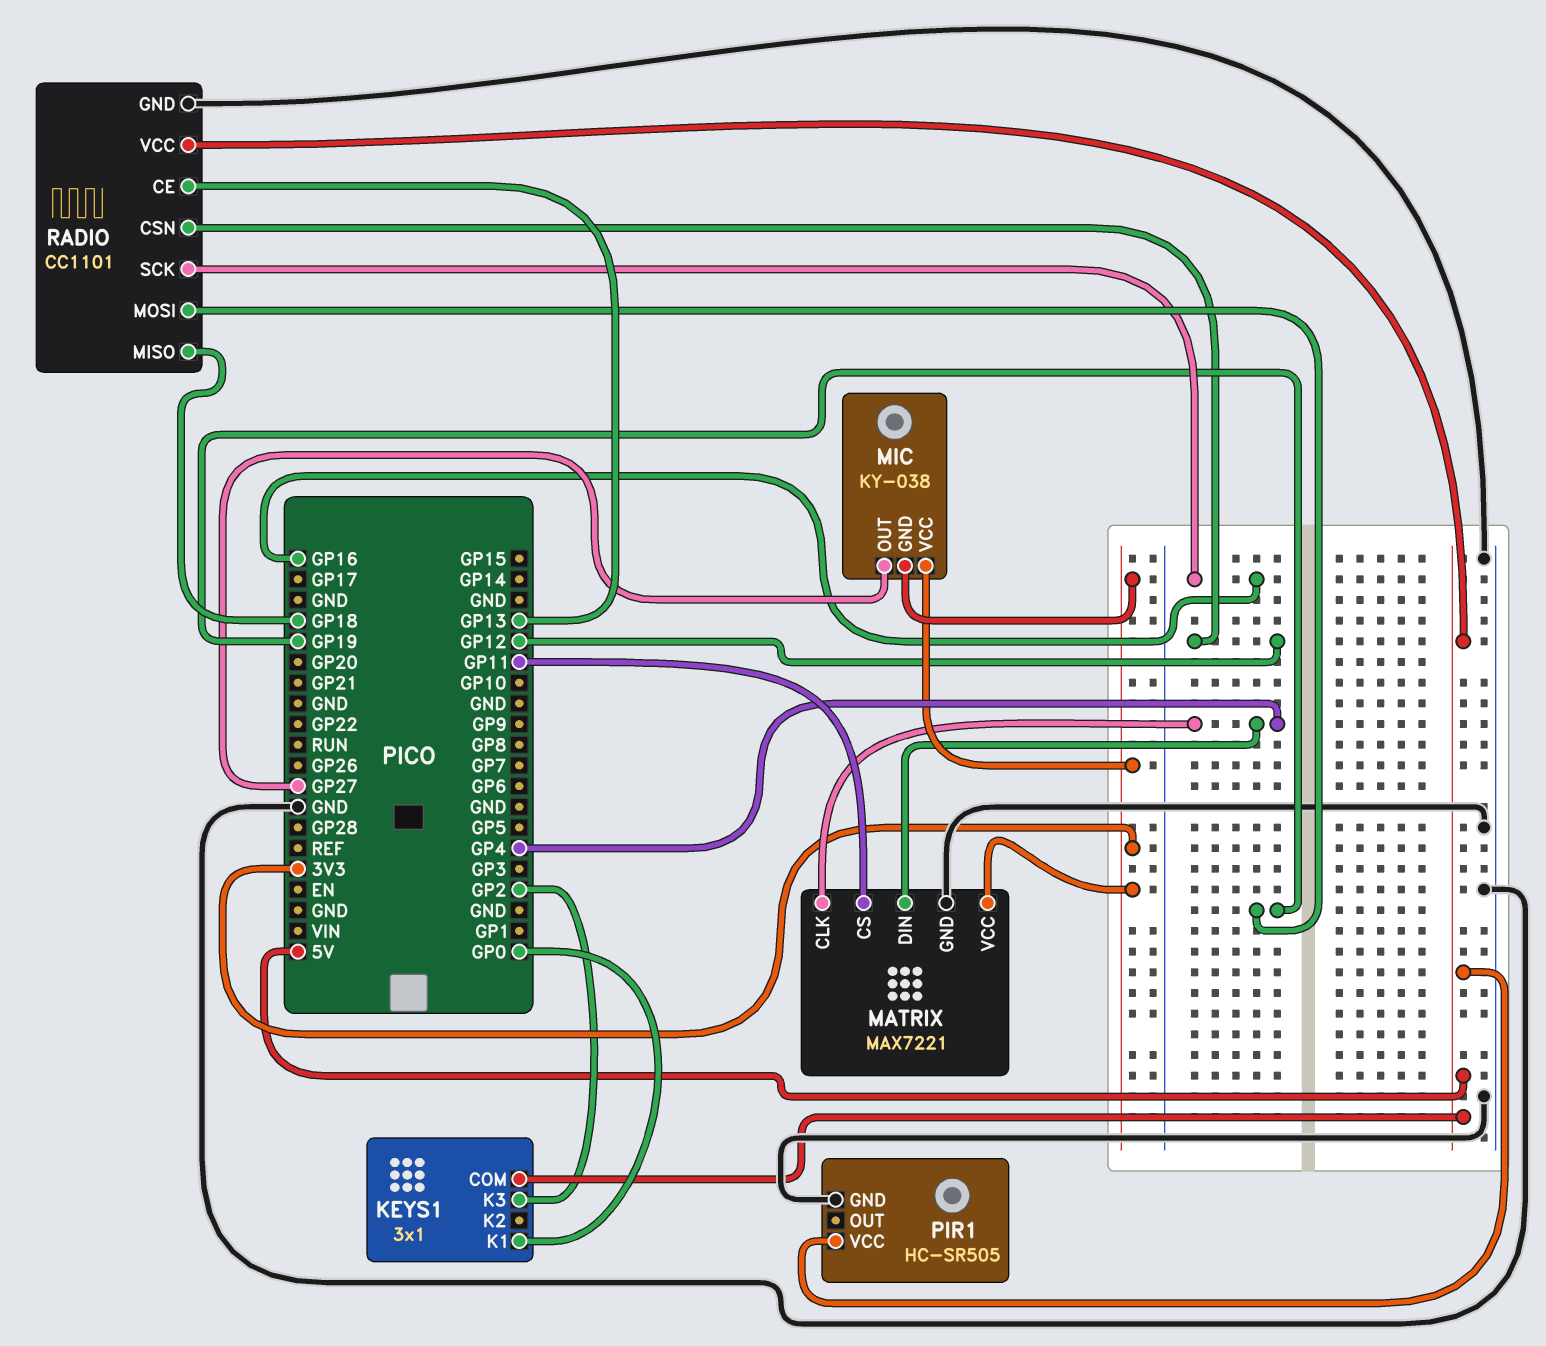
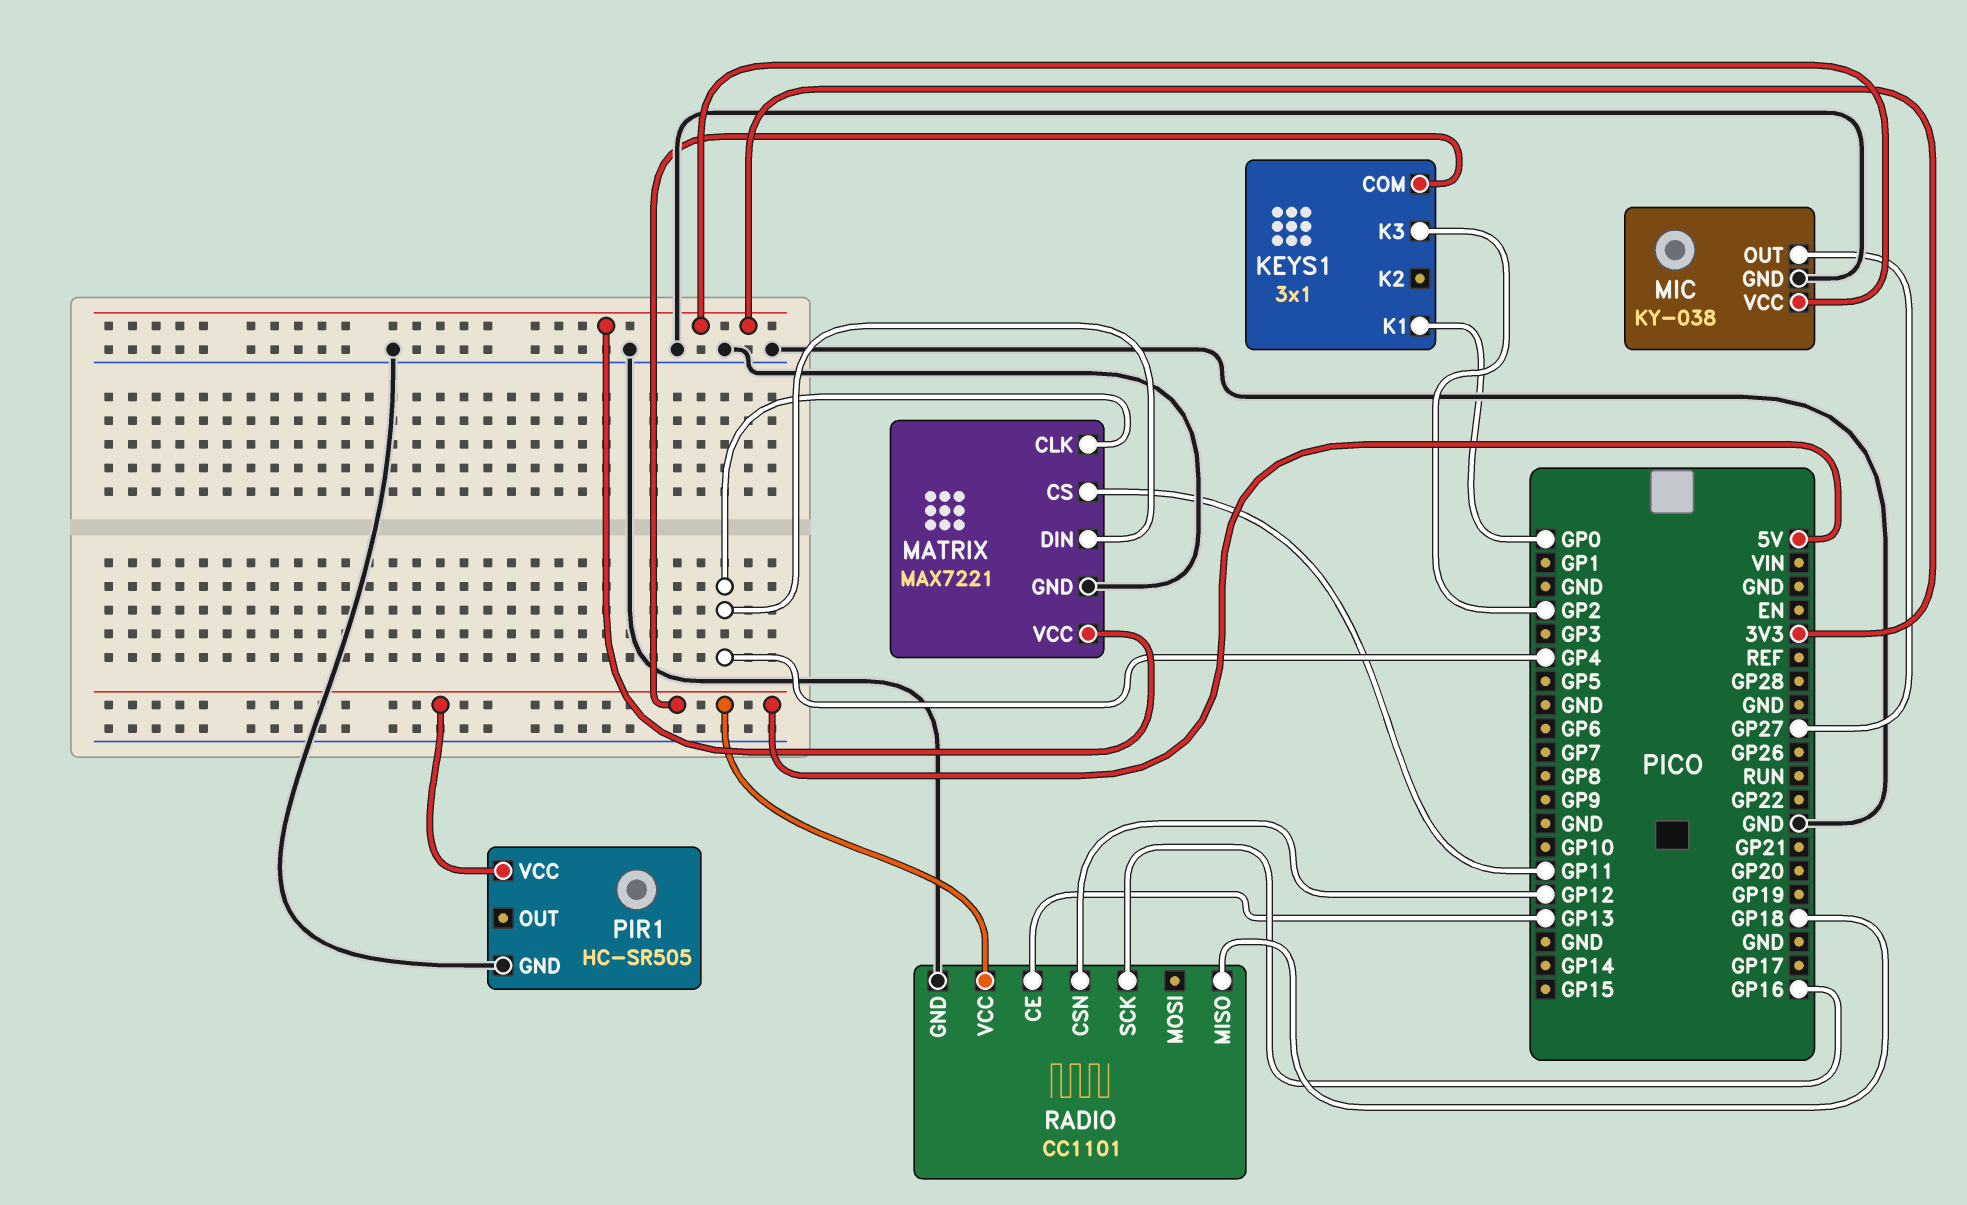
MIC pin GND: 3V3 -> GND
RADIO pin MOSI: GP19 -> none

